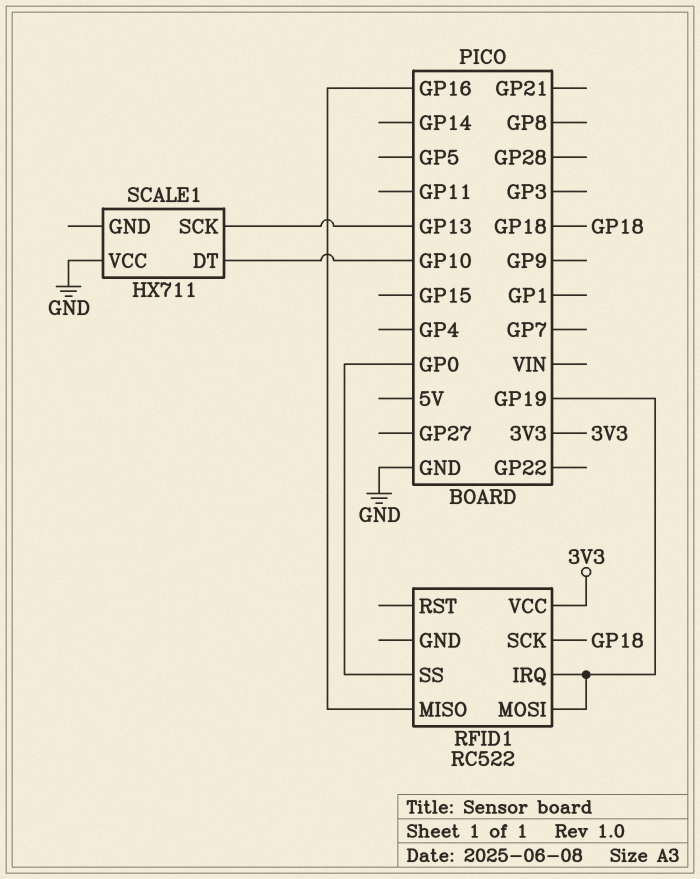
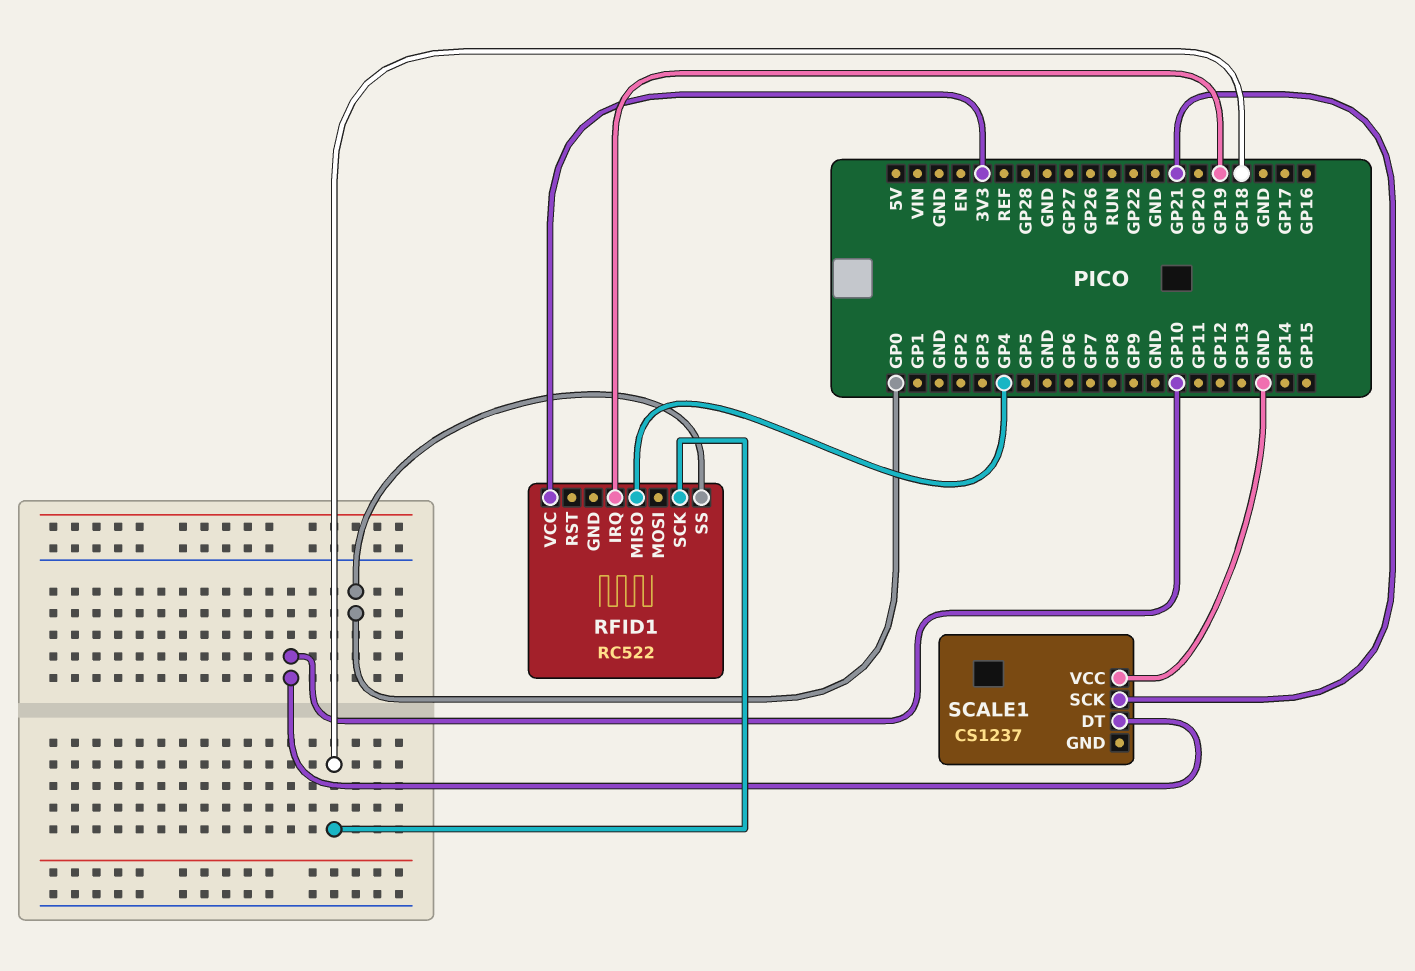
RFID1 pin MISO: GP16 -> GP4
RFID1 pin MOSI: GP19 -> none
SCALE1: HX711 -> CS1237
SCALE1 pin SCK: GP13 -> GP21

